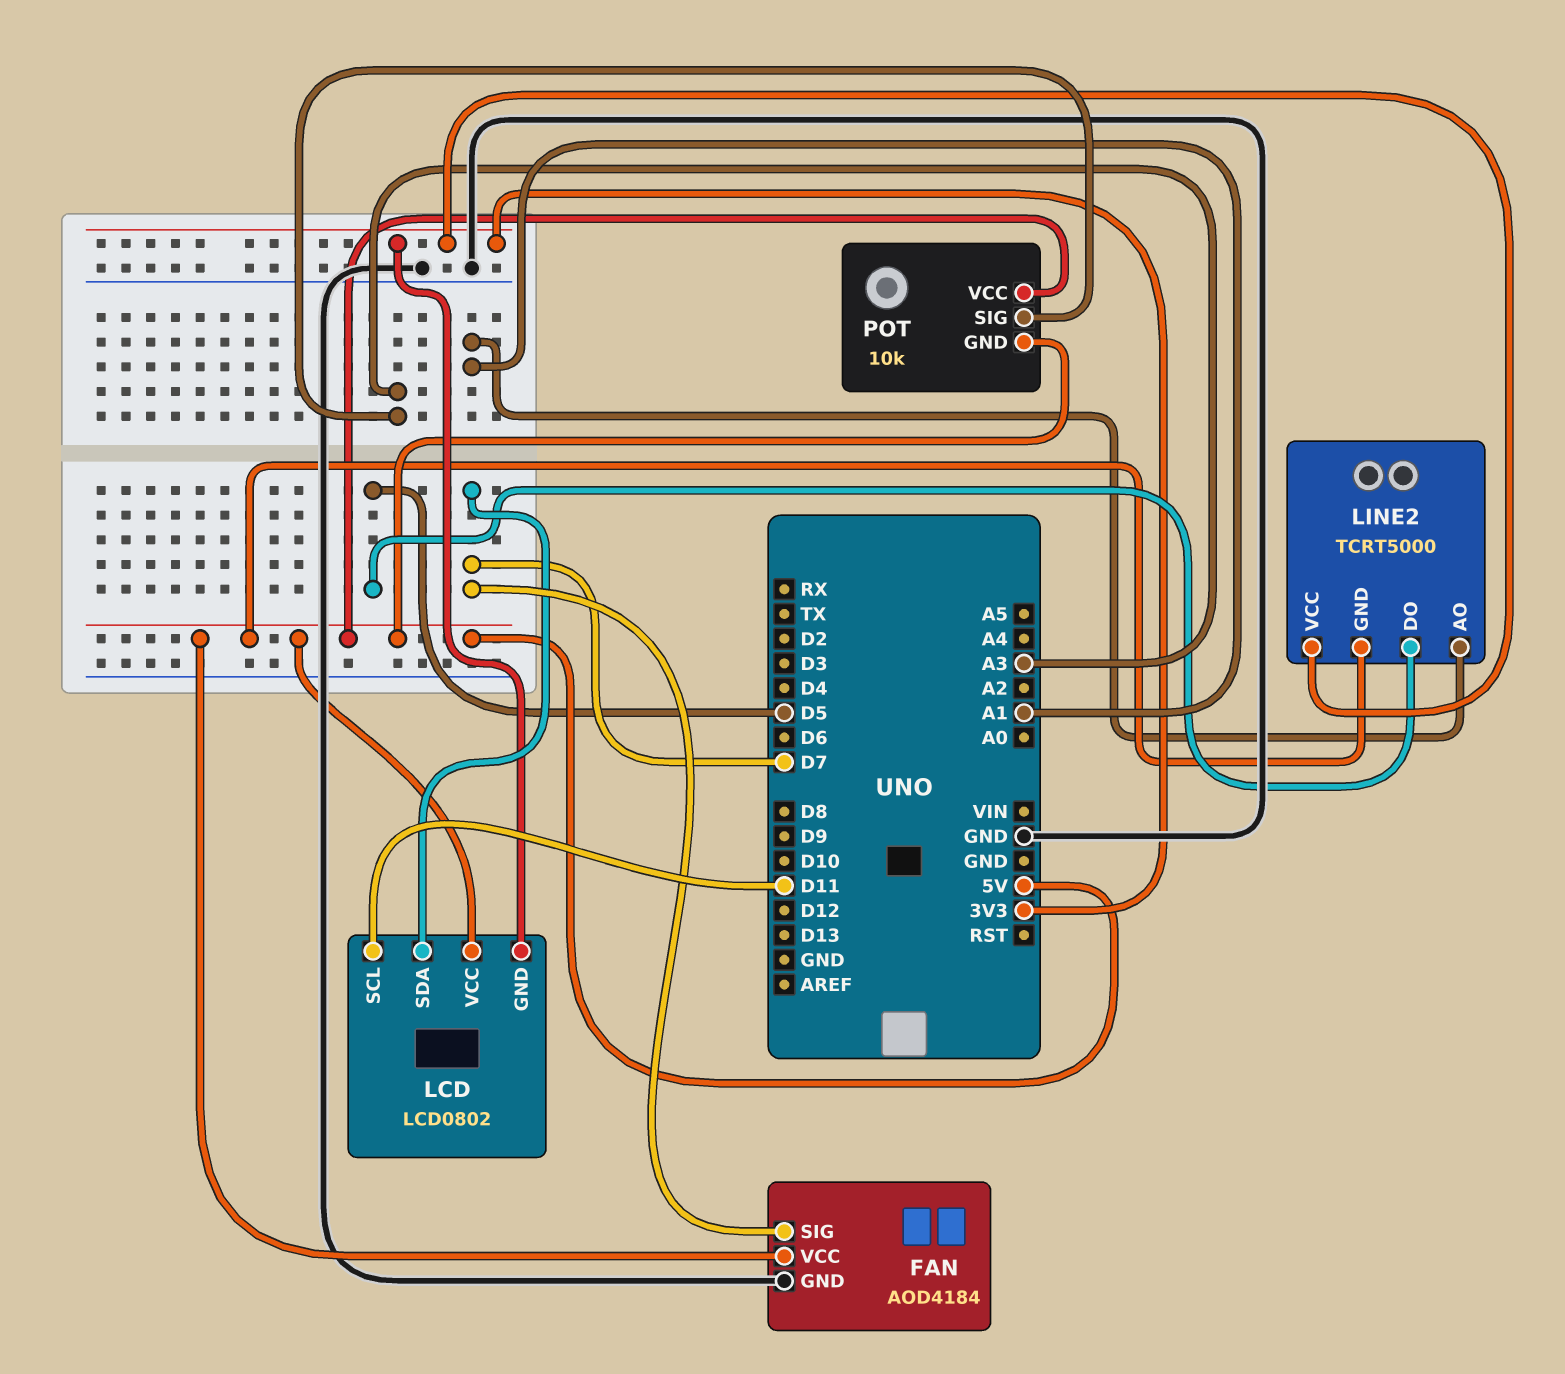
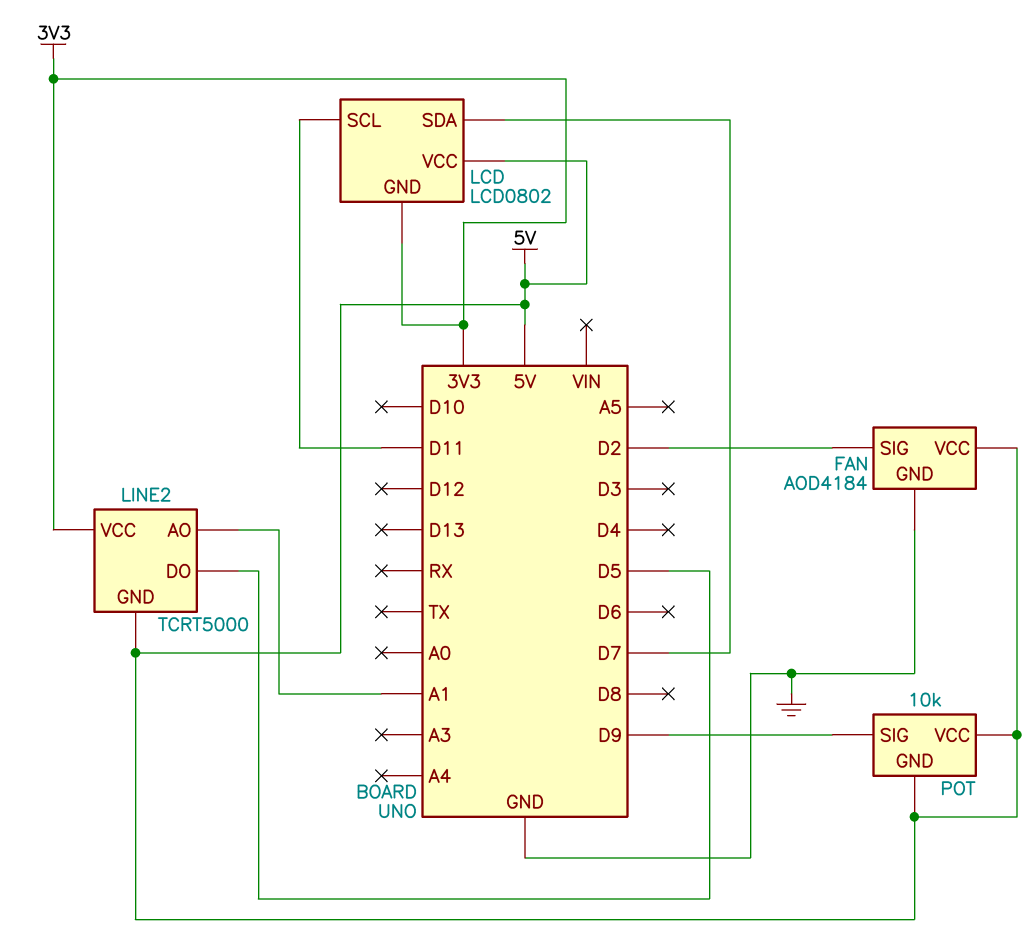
FAN pin SIG: D7 -> D2
POT pin SIG: A3 -> D9

